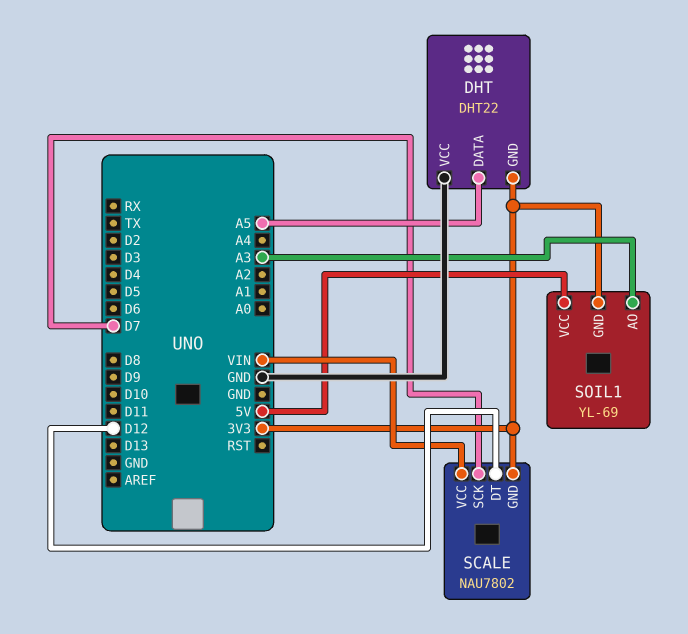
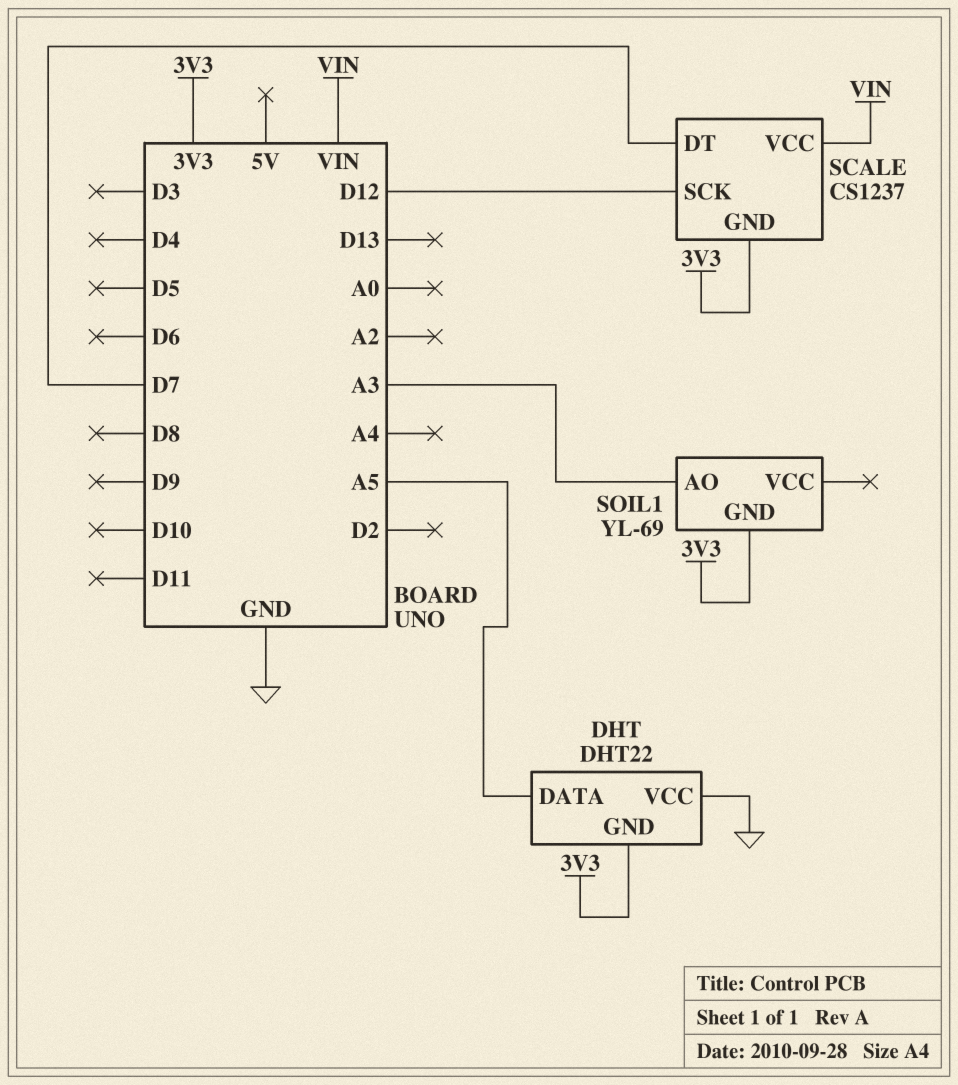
SCALE: NAU7802 -> CS1237
SCALE pin DT: D12 -> D7
SCALE pin SCK: D7 -> D12
SOIL1 pin VCC: 5V -> none

